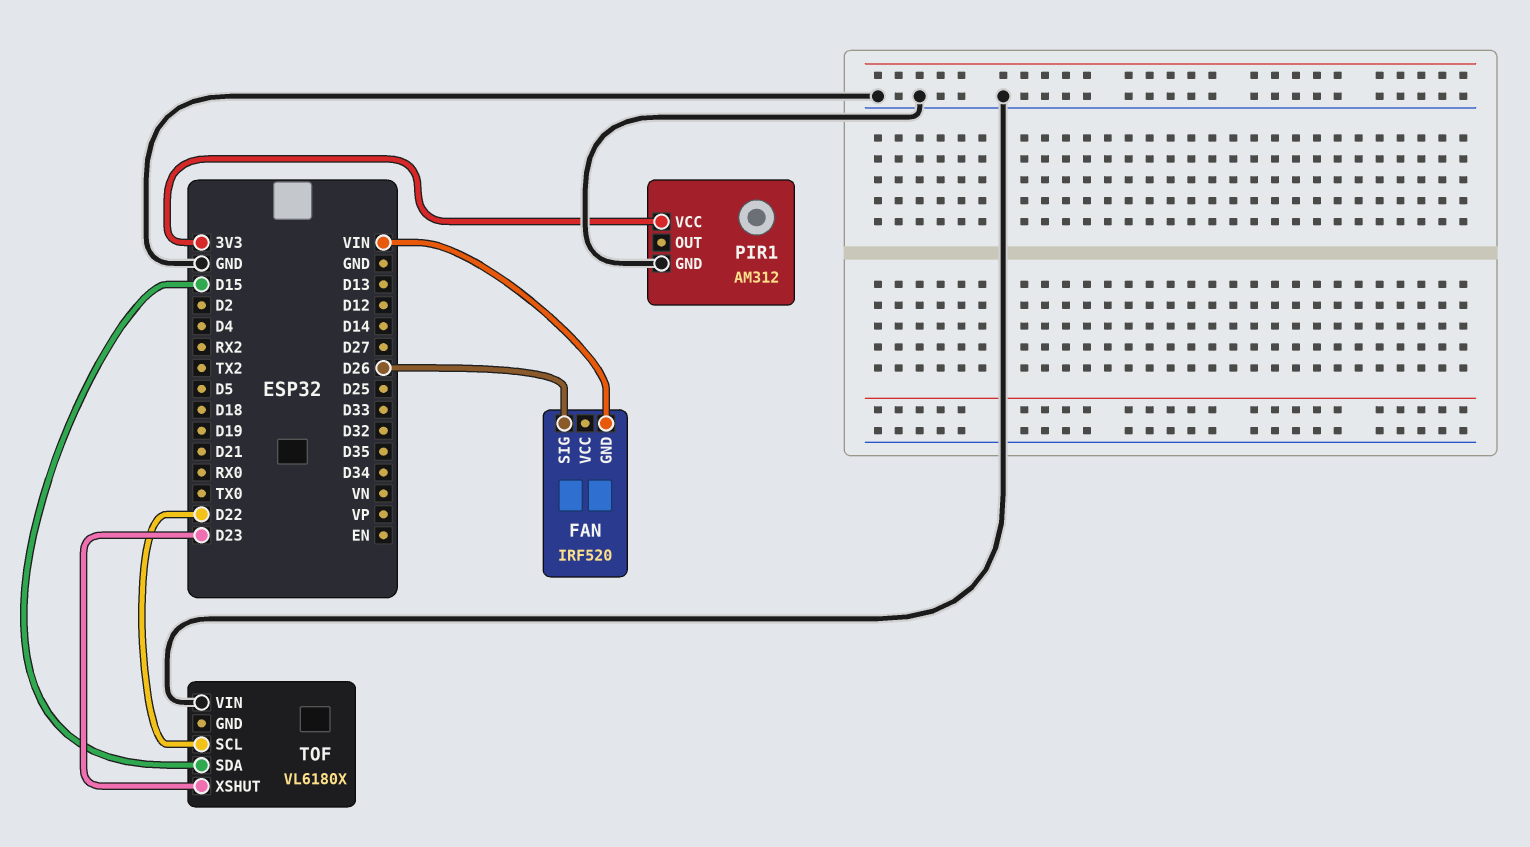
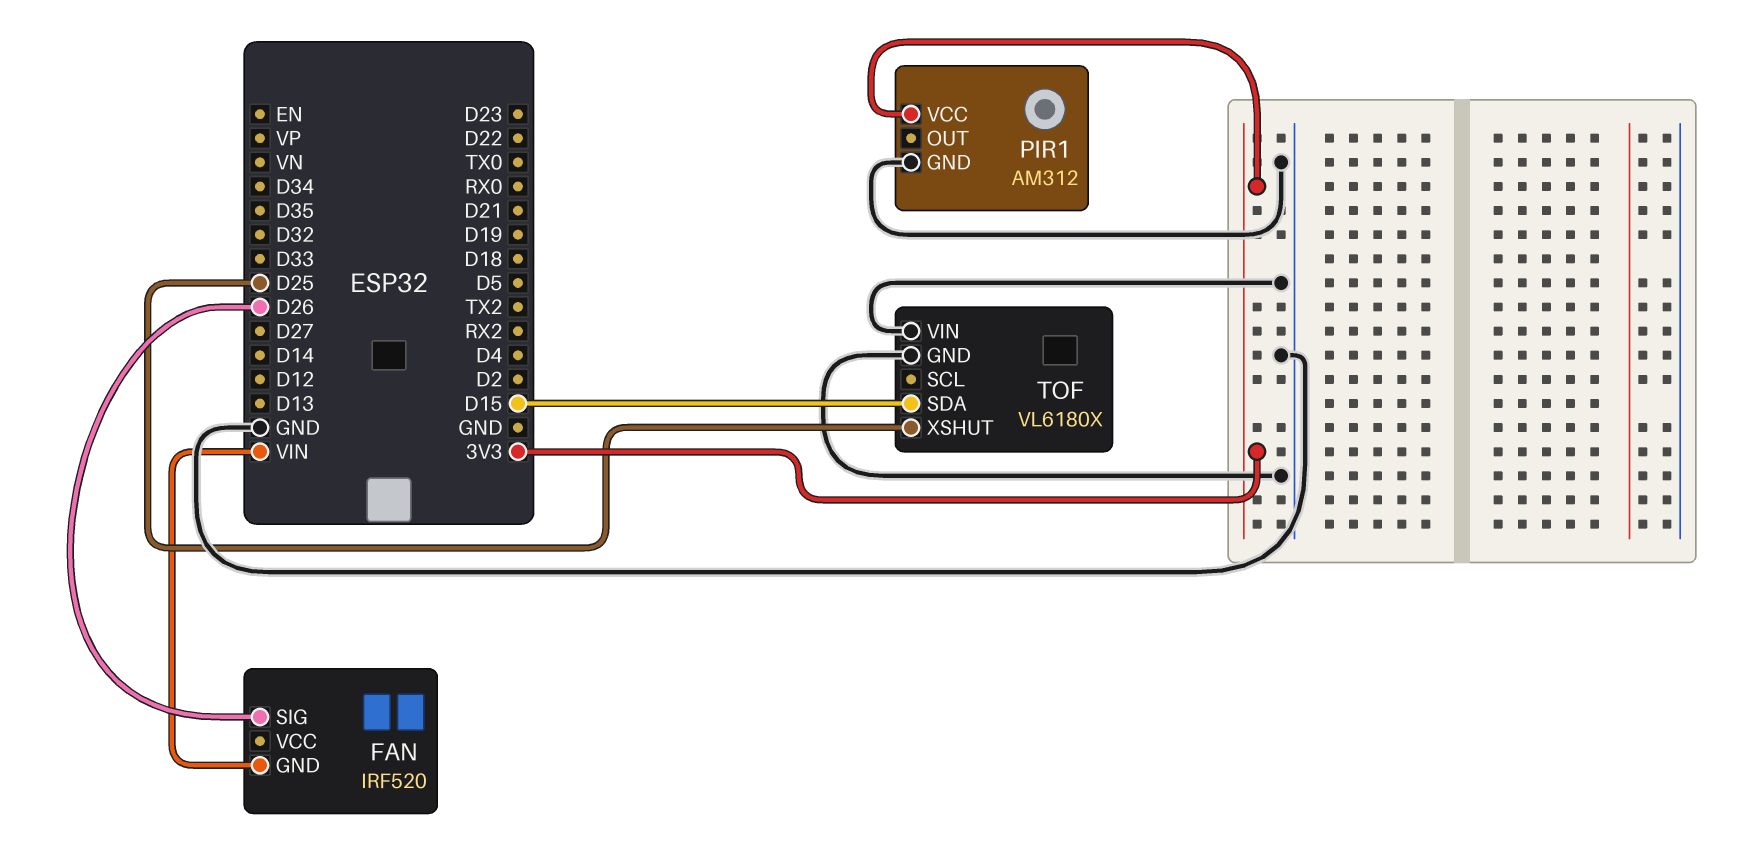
TOF pin GND: none -> GND
TOF pin SCL: D22 -> none
TOF pin XSHUT: D23 -> D25

